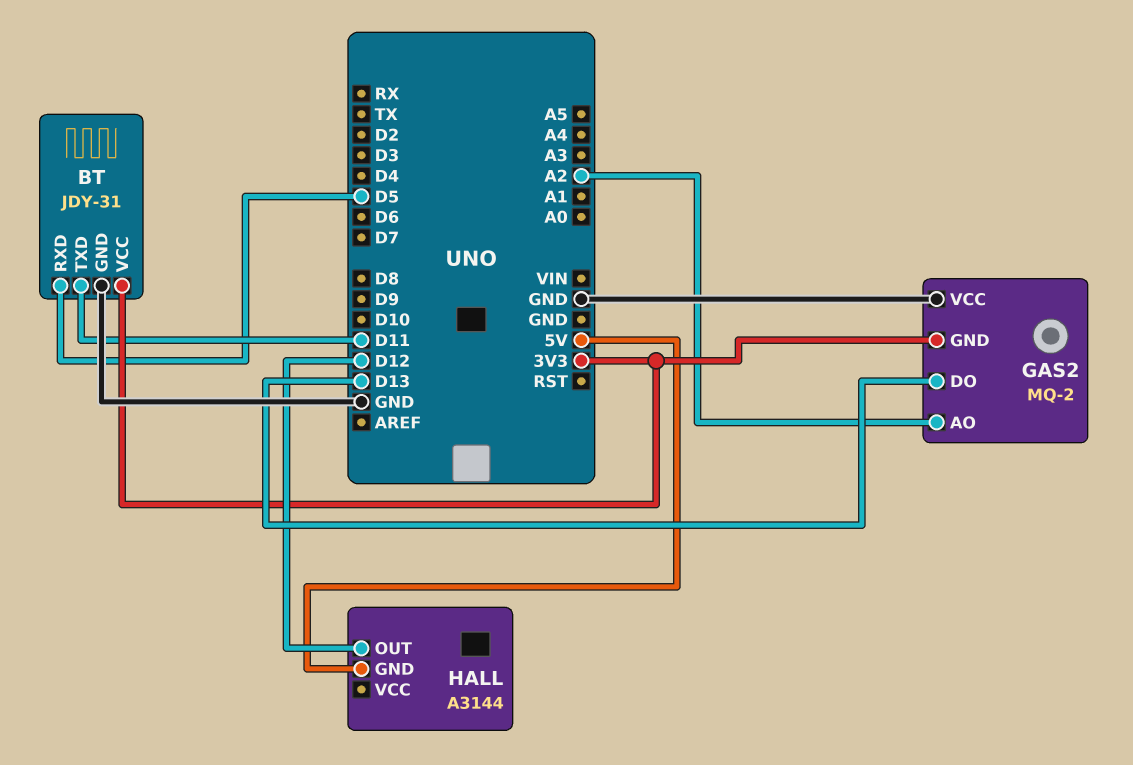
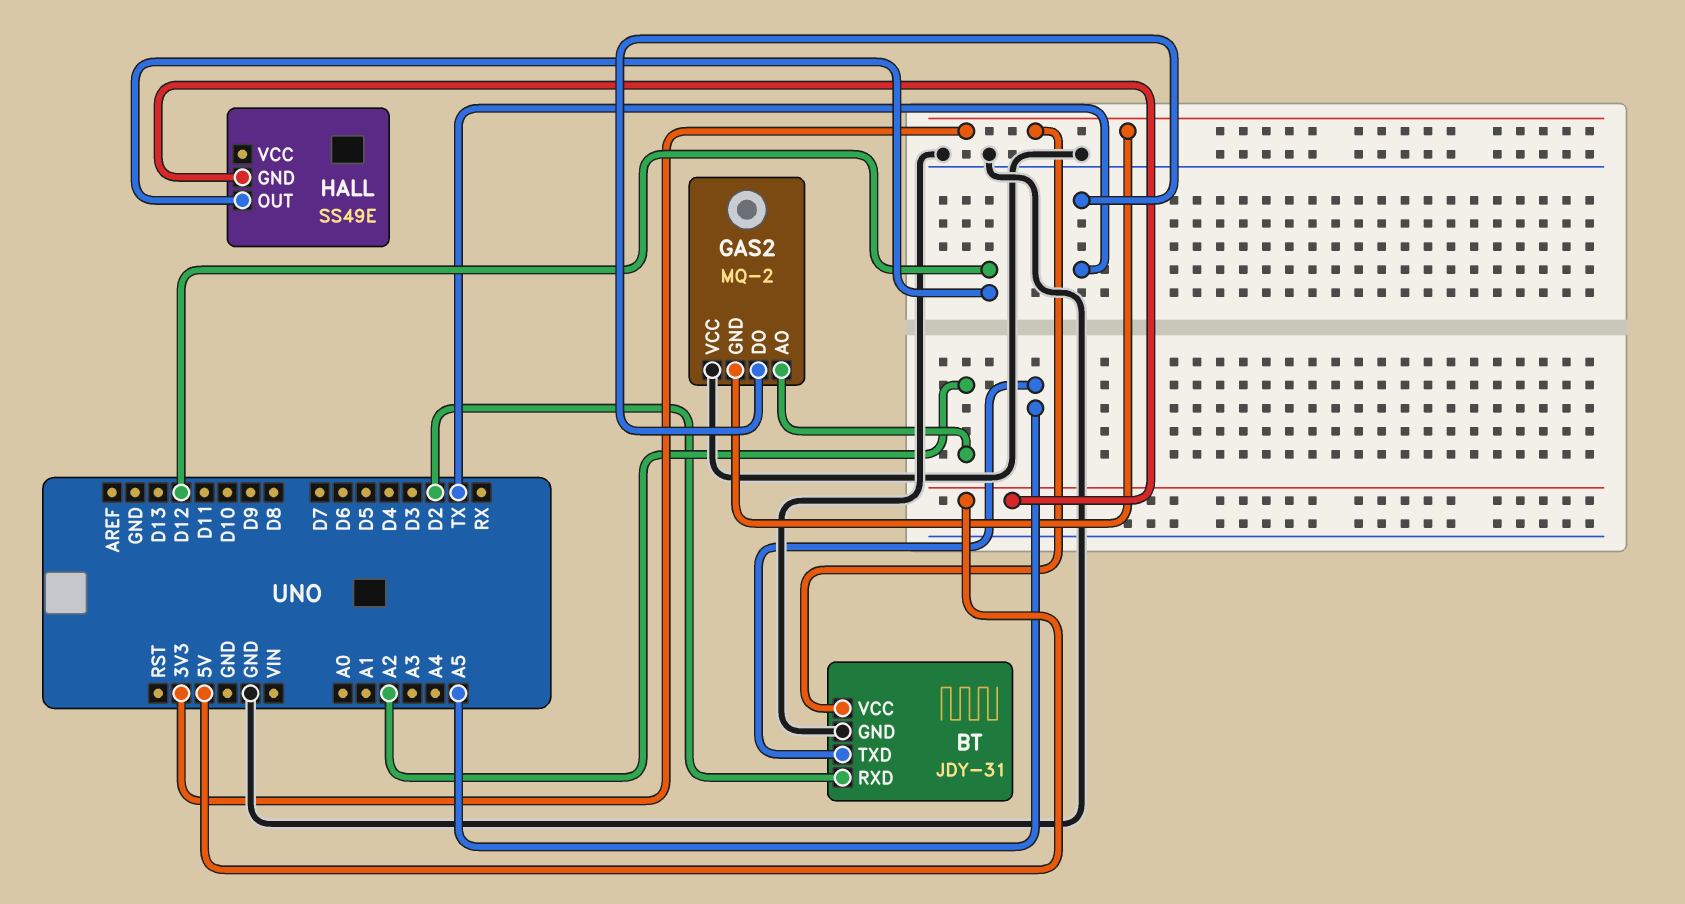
BT pin RXD: D5 -> D2
BT pin TXD: D11 -> A5
GAS2 pin DO: D13 -> TX
HALL: A3144 -> SS49E

